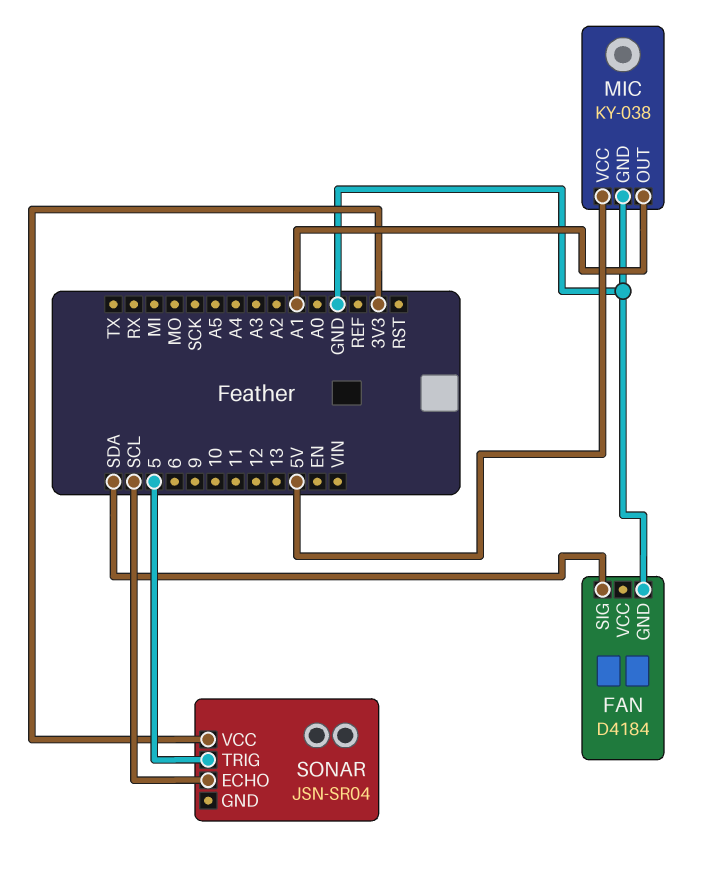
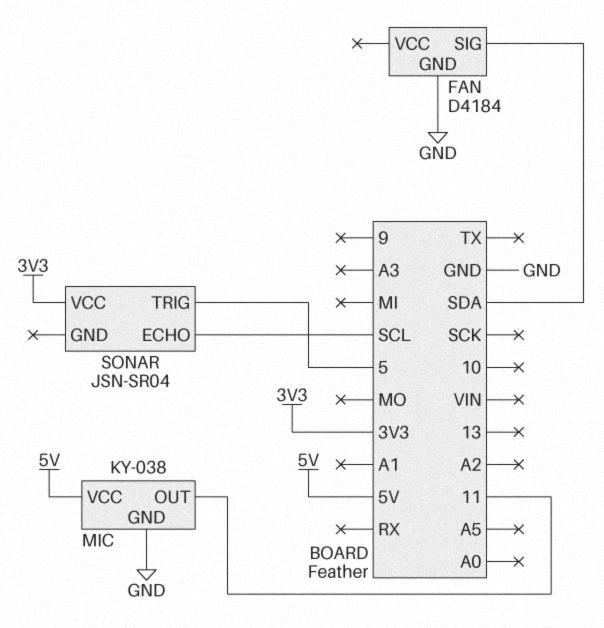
MIC pin OUT: A1 -> 11

